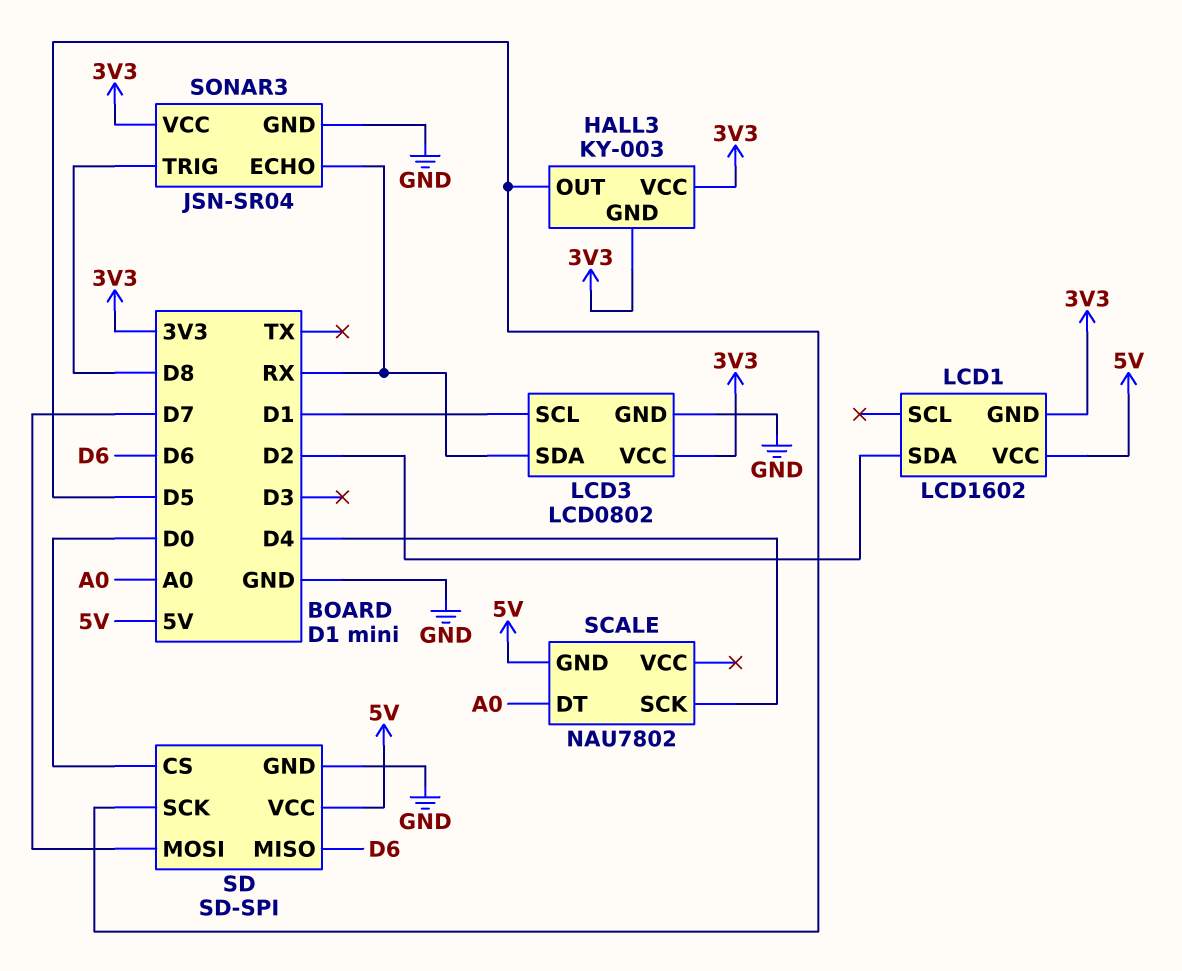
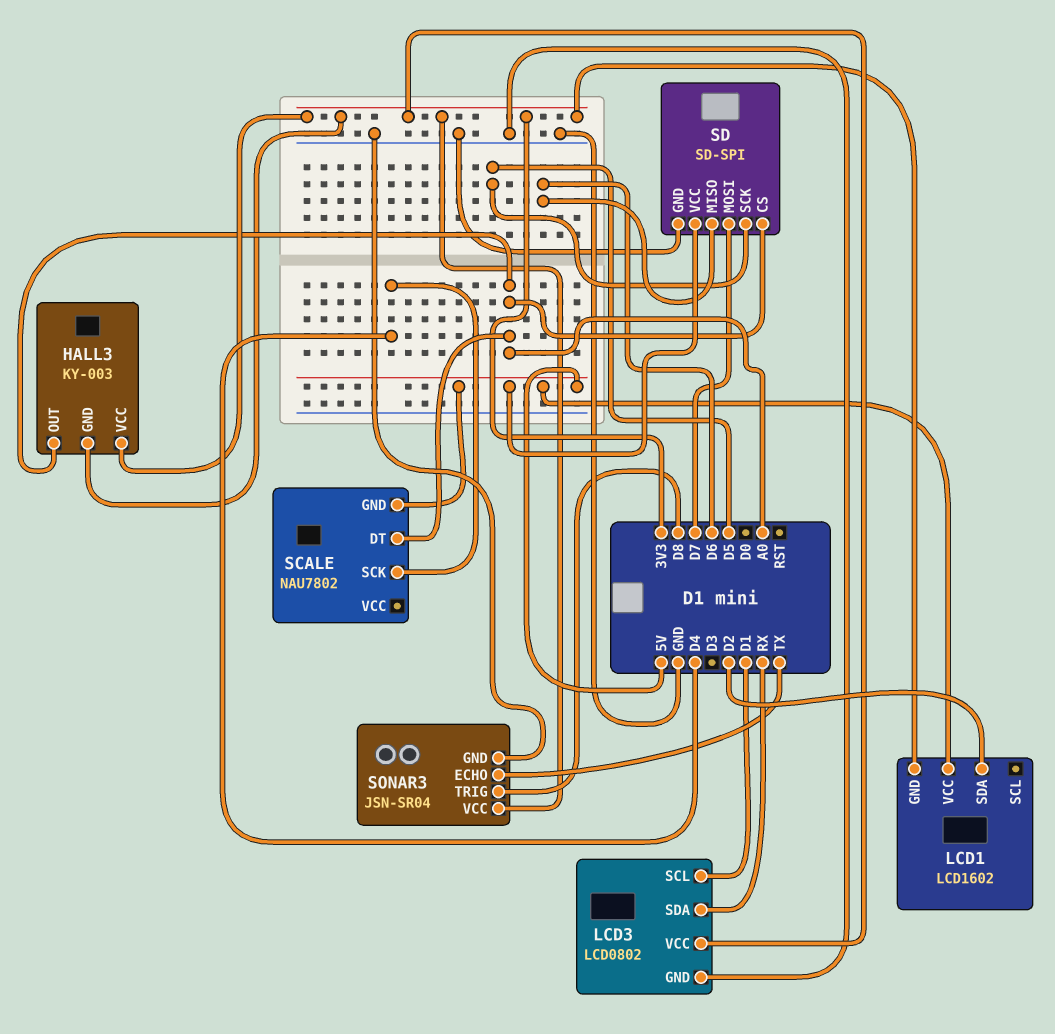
HALL3 pin OUT: D5 -> A0
SD pin CS: D0 -> A0
SONAR3 pin ECHO: RX -> TX

